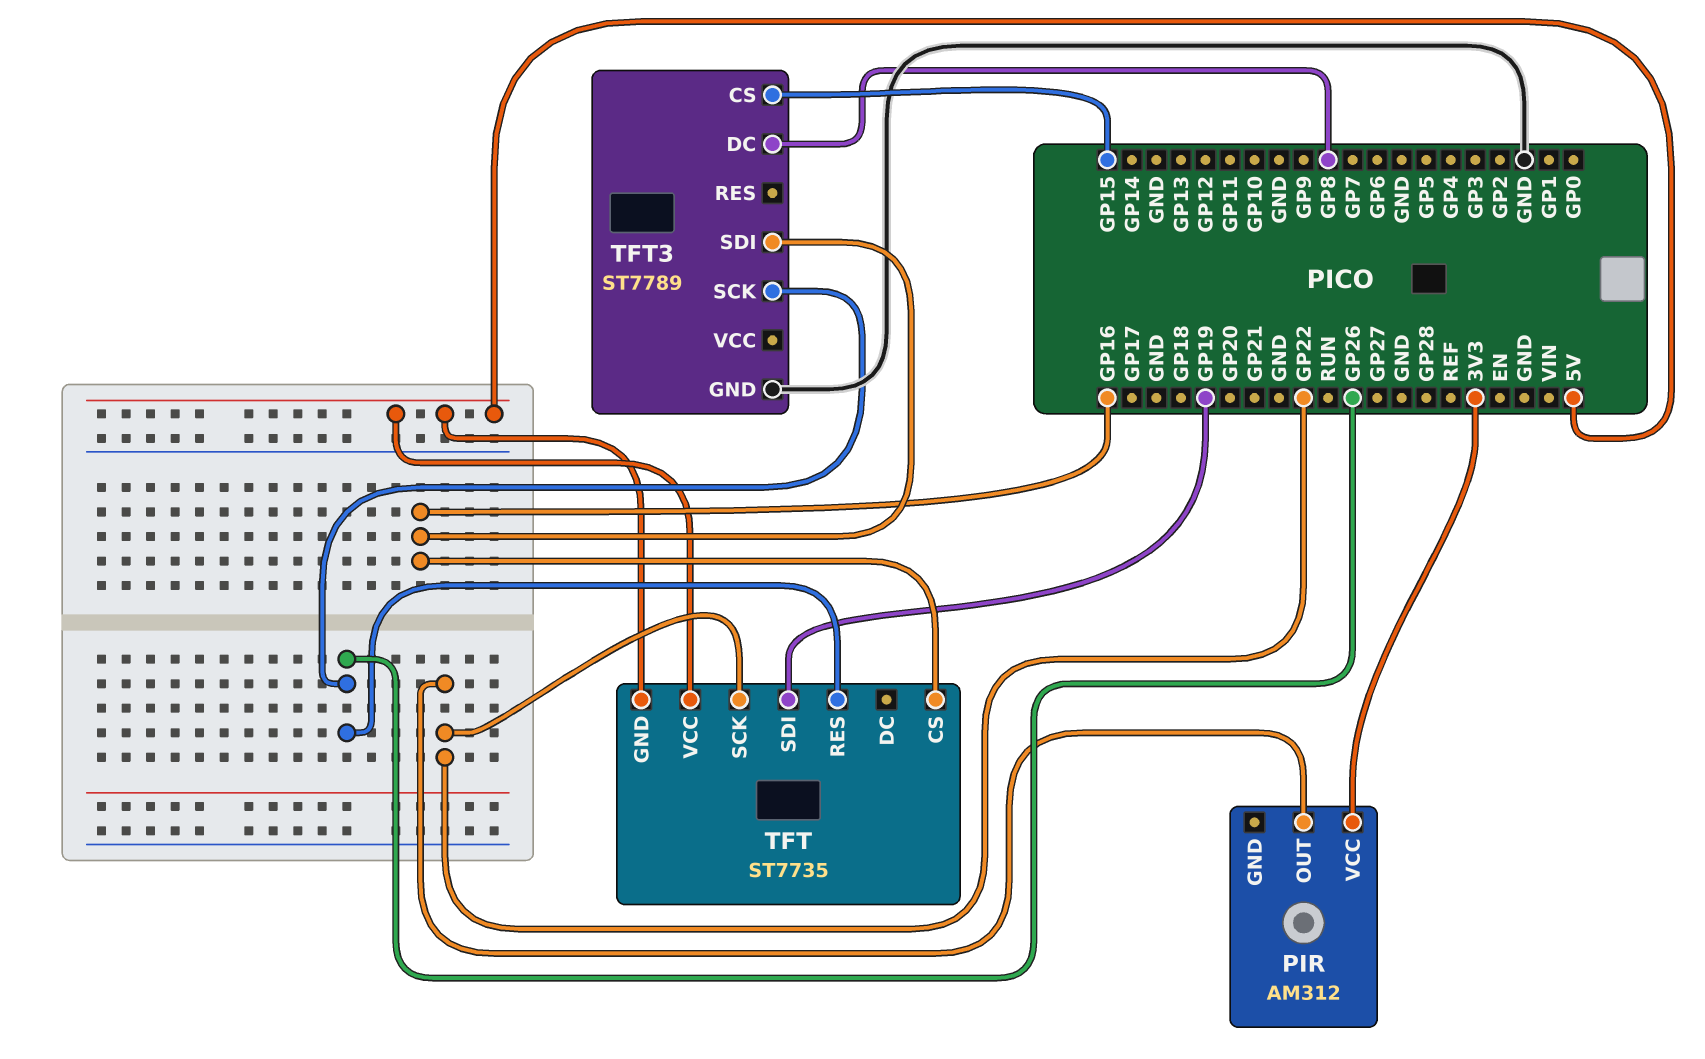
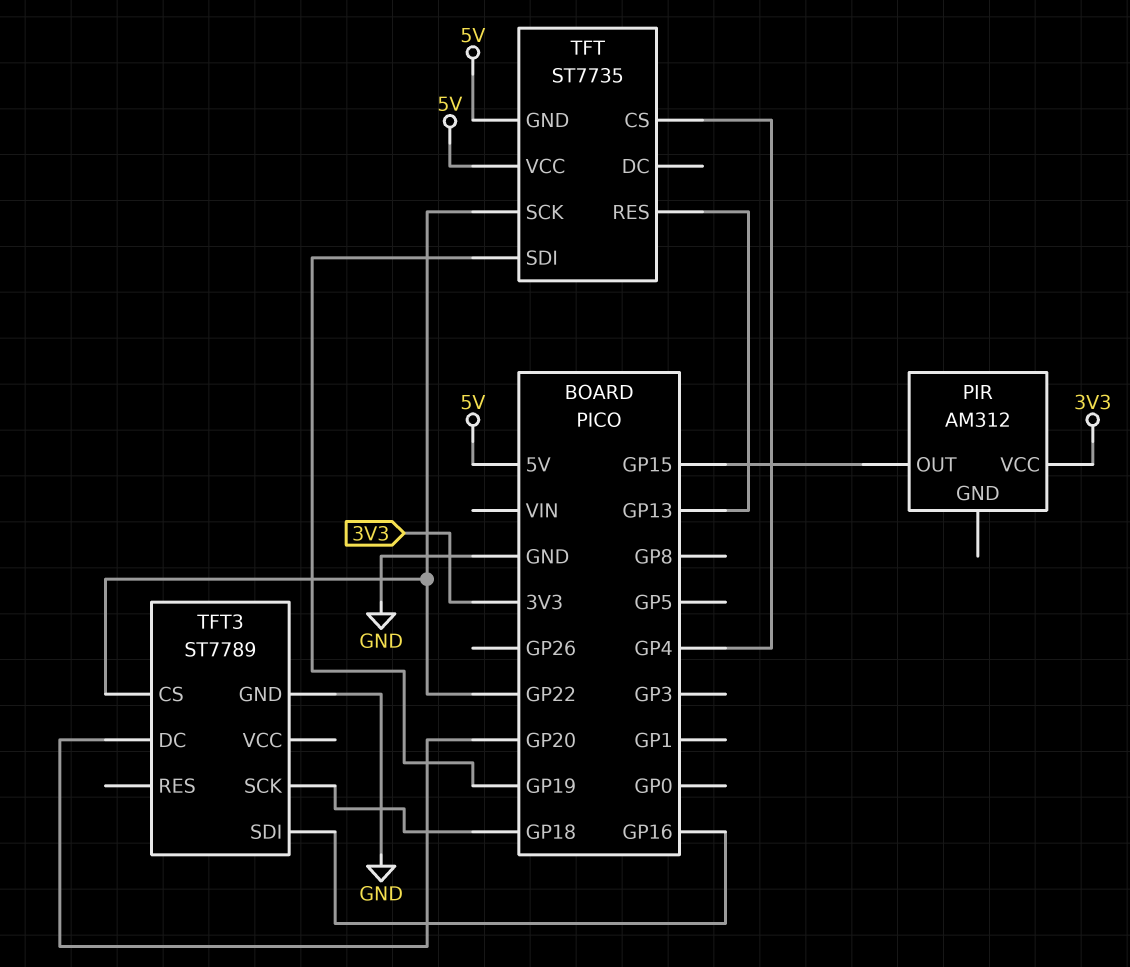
PIR pin OUT: GP22 -> GP15
TFT pin CS: GP16 -> GP4
TFT pin RES: GP26 -> GP13
TFT3 pin CS: GP15 -> GP22
TFT3 pin DC: GP8 -> GP20
TFT3 pin SCK: GP26 -> GP18

